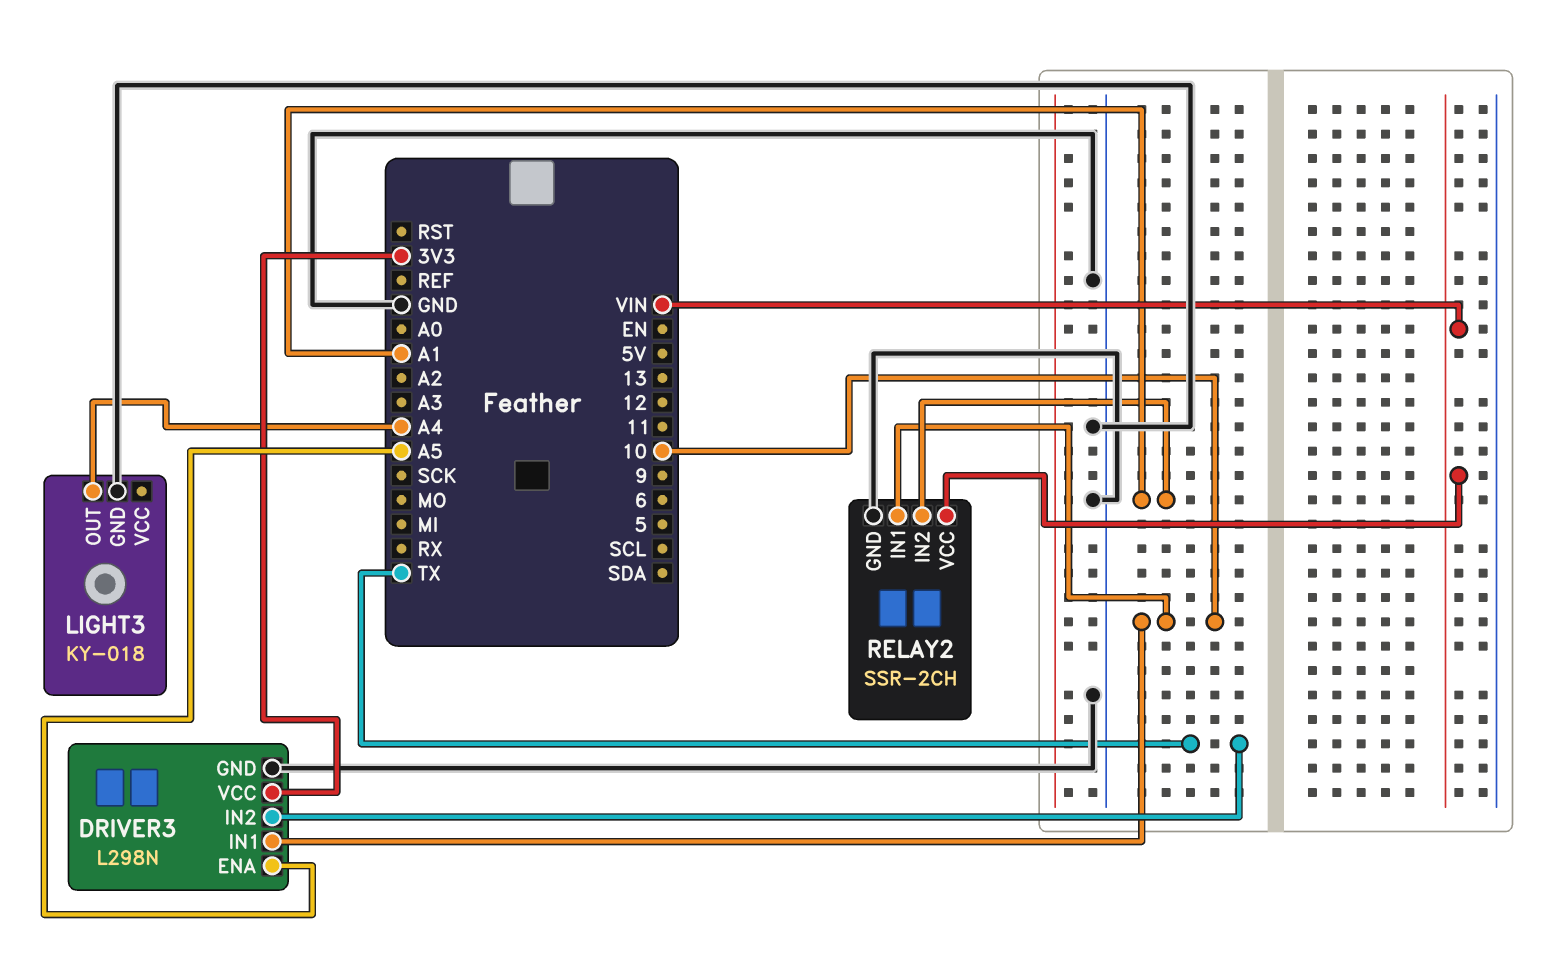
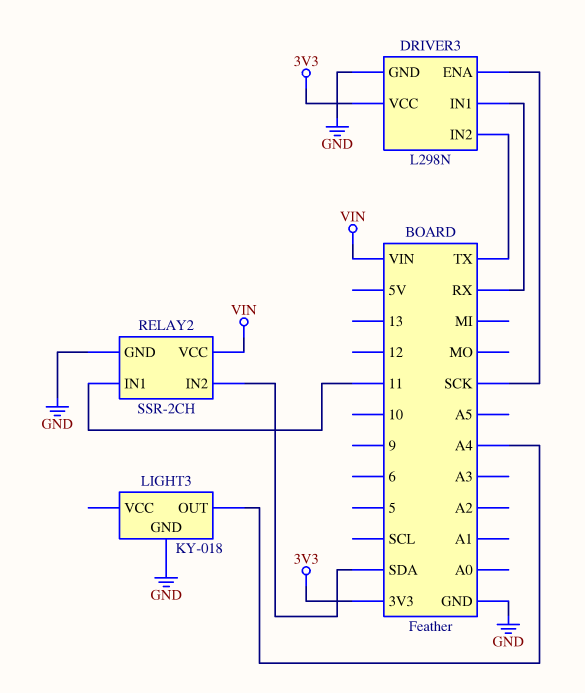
DRIVER3 pin ENA: A5 -> SCK
DRIVER3 pin IN1: 10 -> RX
RELAY2 pin IN1: 10 -> 11
RELAY2 pin IN2: A1 -> SDA

